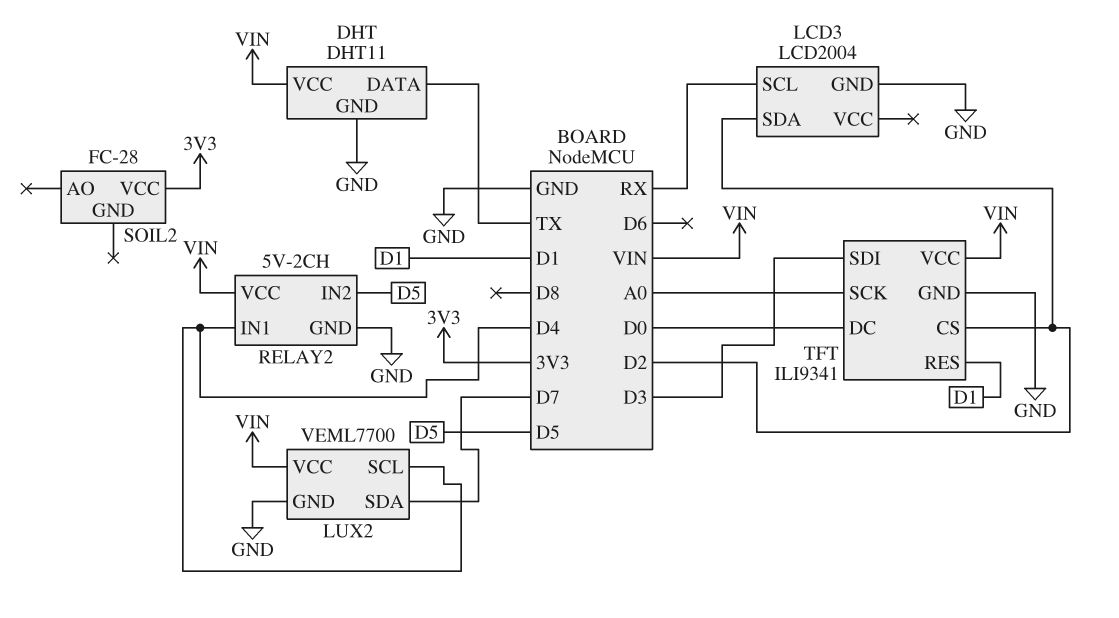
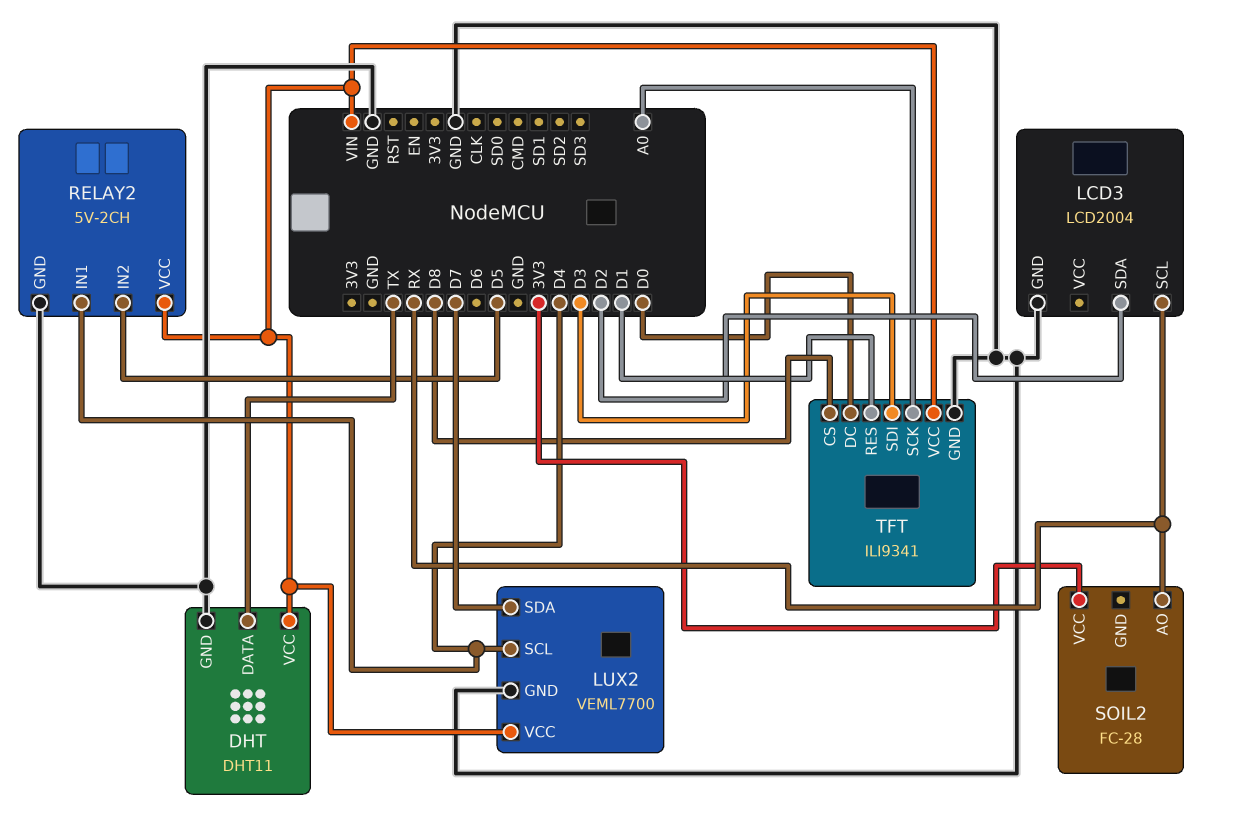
SOIL2 pin AO: none -> RX
TFT pin CS: D2 -> D8

